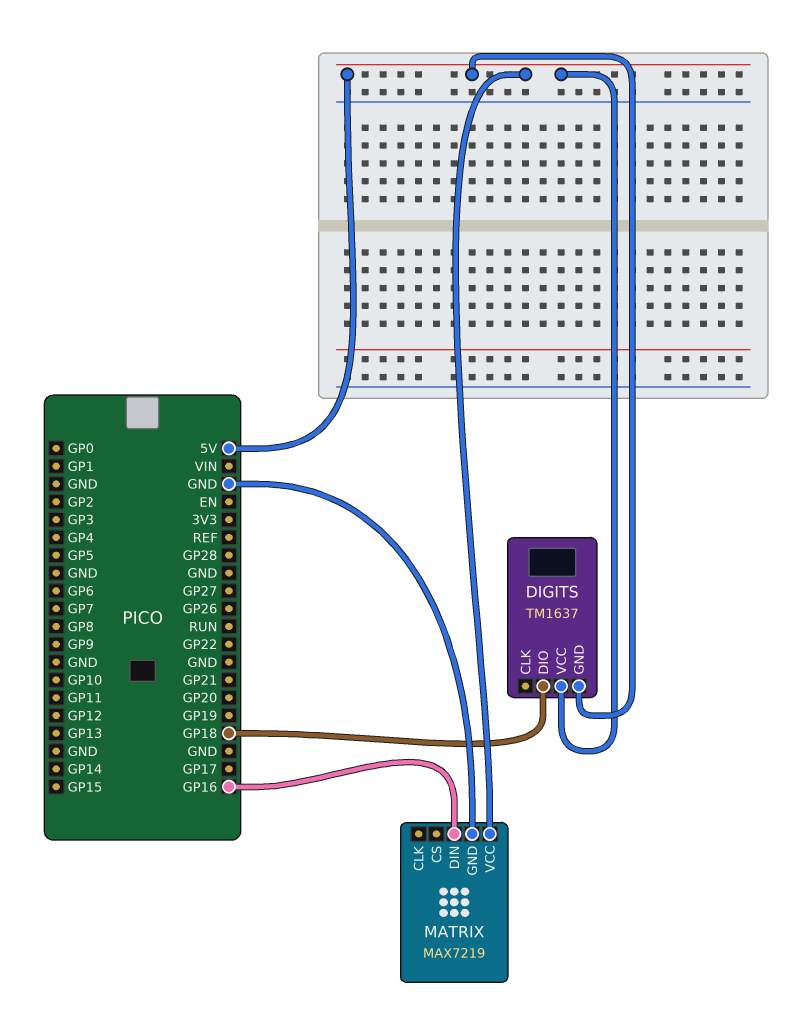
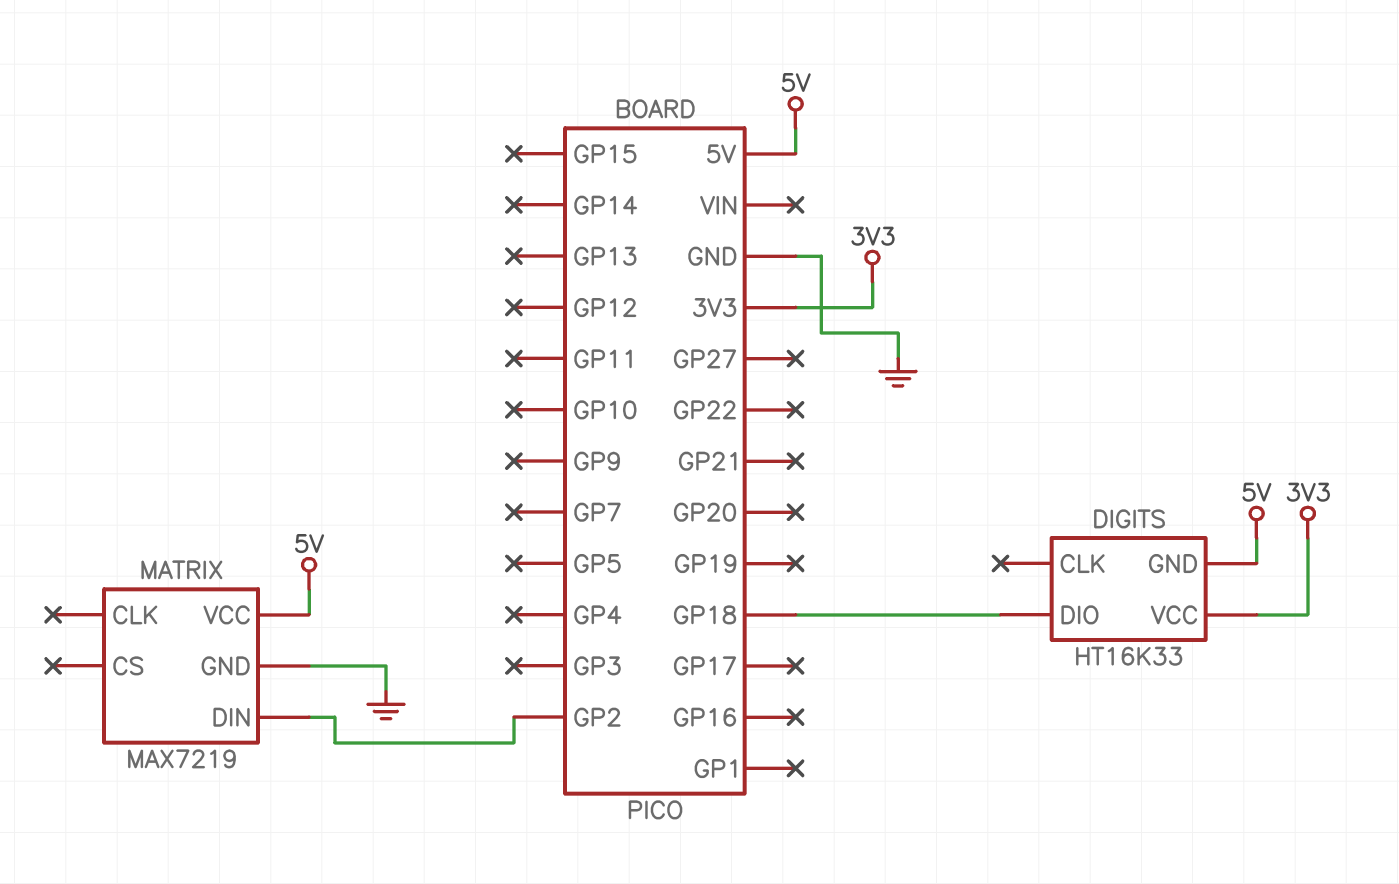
DIGITS: TM1637 -> HT16K33
DIGITS pin VCC: 5V -> 3V3
MATRIX pin DIN: GP16 -> GP2

